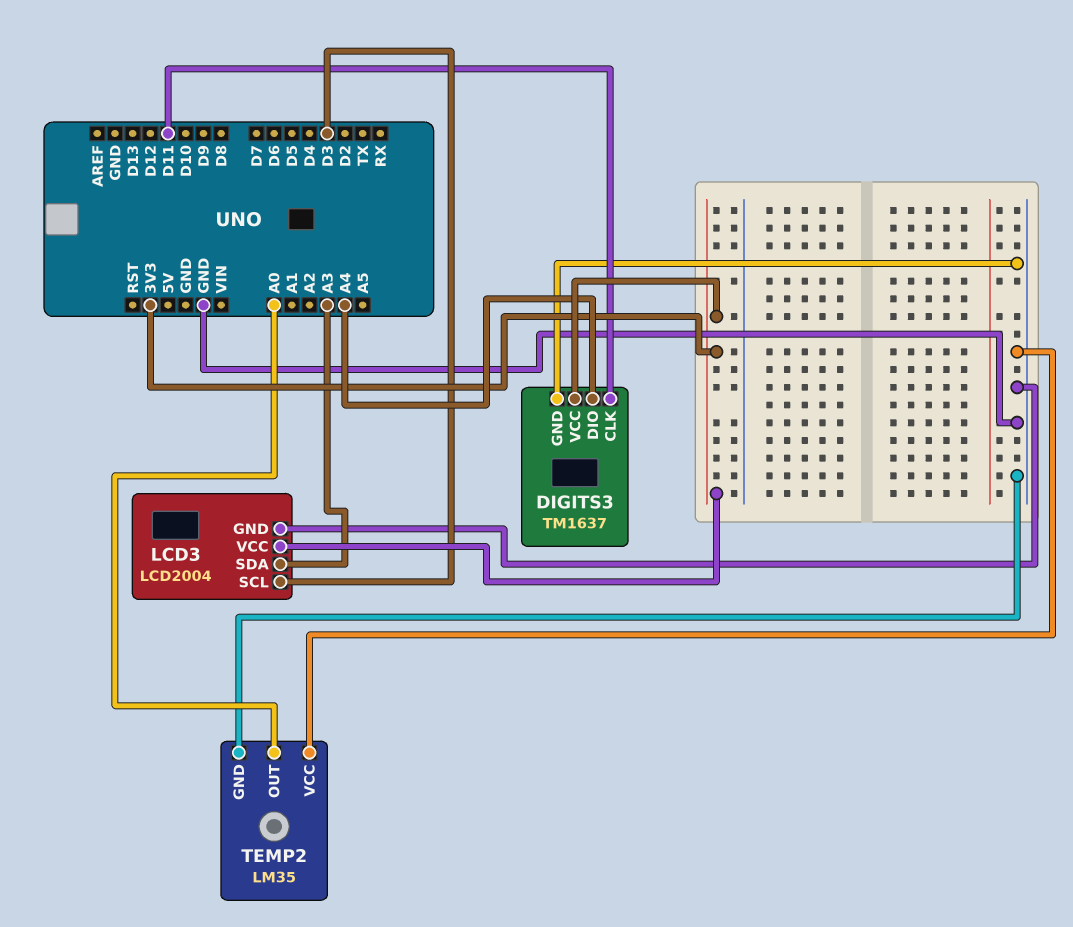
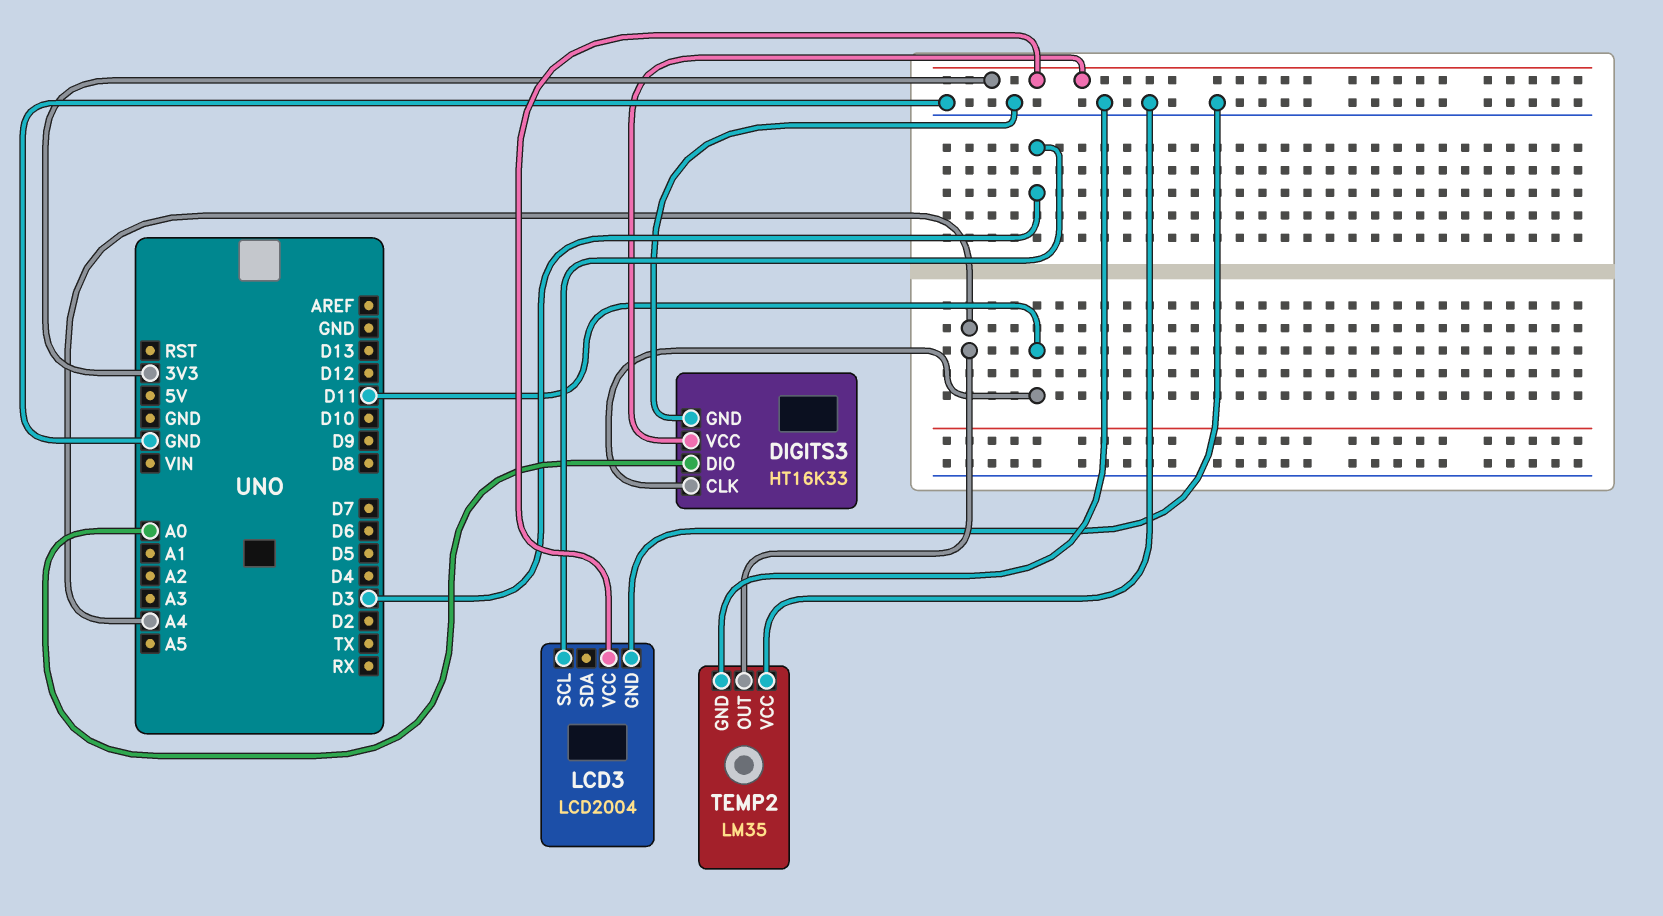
DIGITS3: TM1637 -> HT16K33
DIGITS3 pin DIO: A4 -> A0
LCD3 pin SDA: A3 -> none
TEMP2 pin OUT: A0 -> A4

